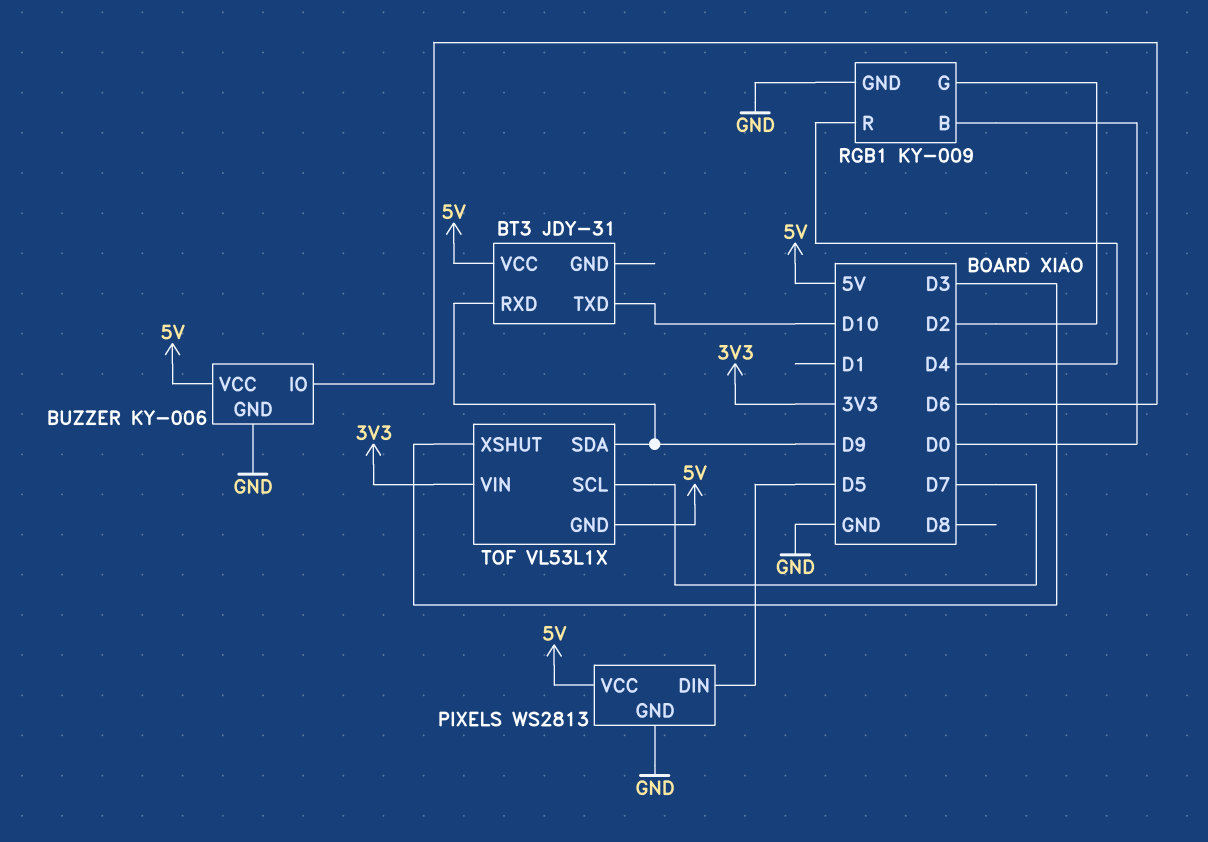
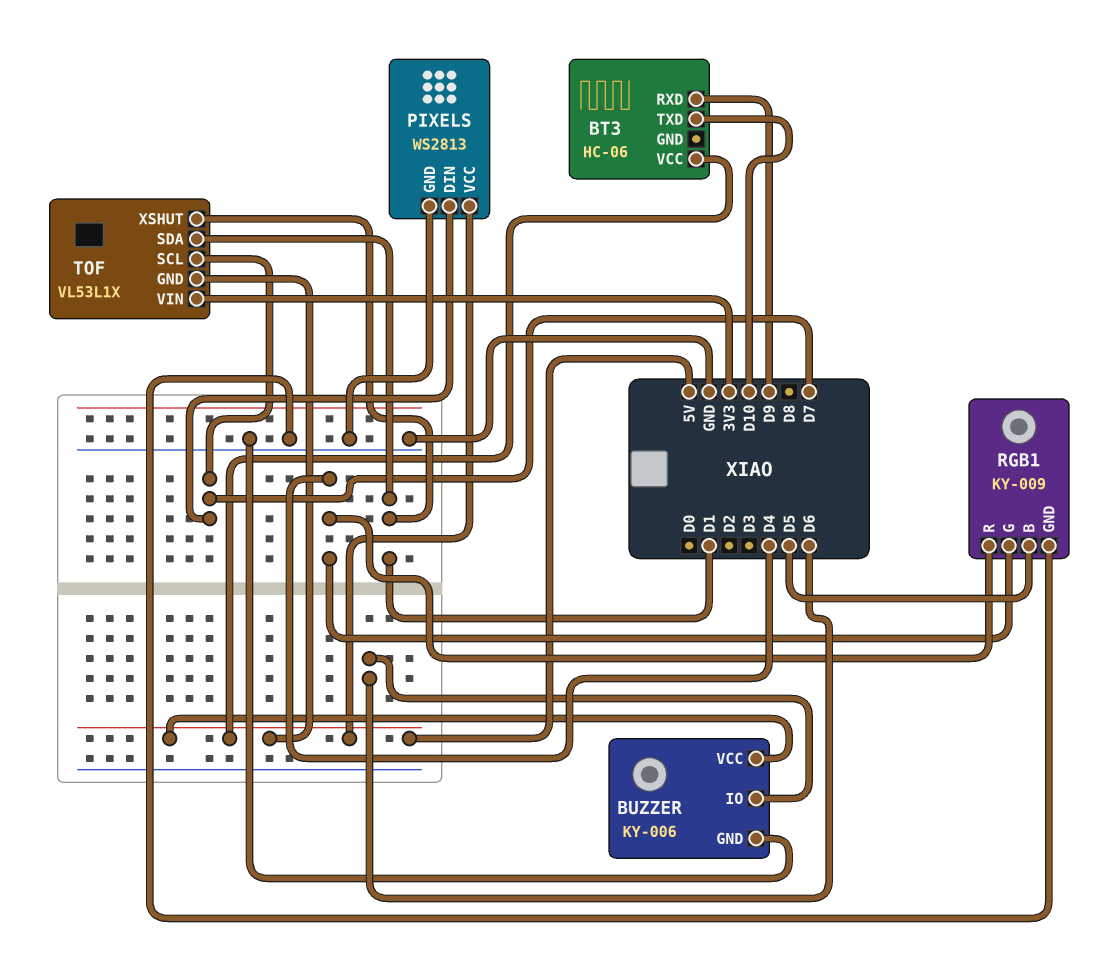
BT3: JDY-31 -> HC-06
PIXELS pin DIN: D5 -> D7
RGB1 pin B: D0 -> D5
RGB1 pin G: D2 -> D4
TOF pin SDA: D9 -> D1
TOF pin XSHUT: D3 -> D1

